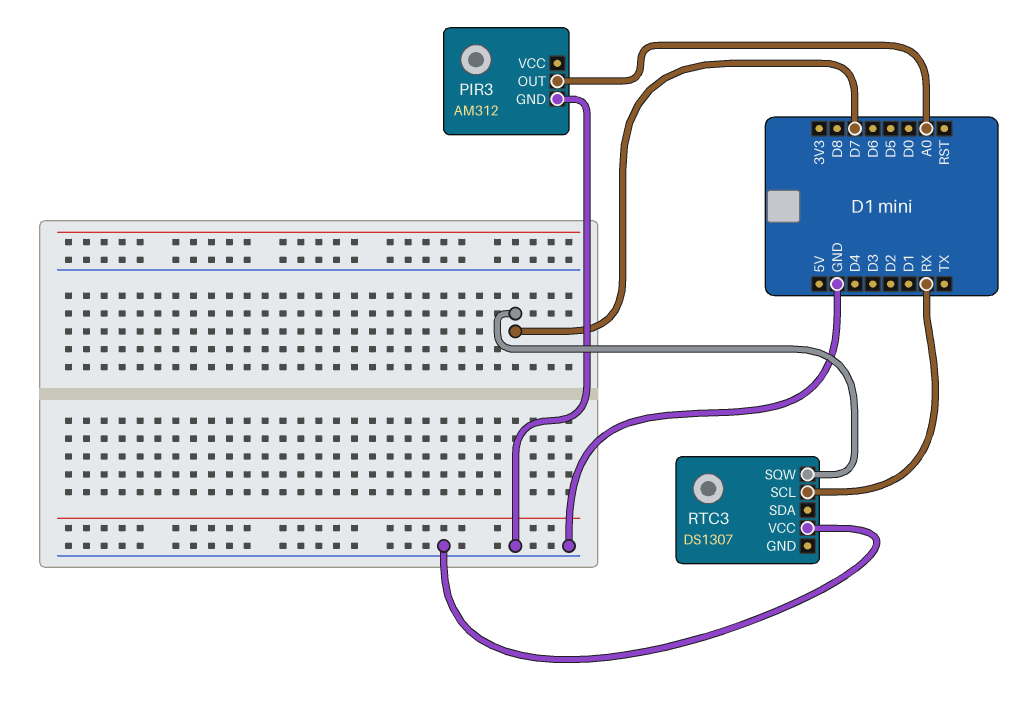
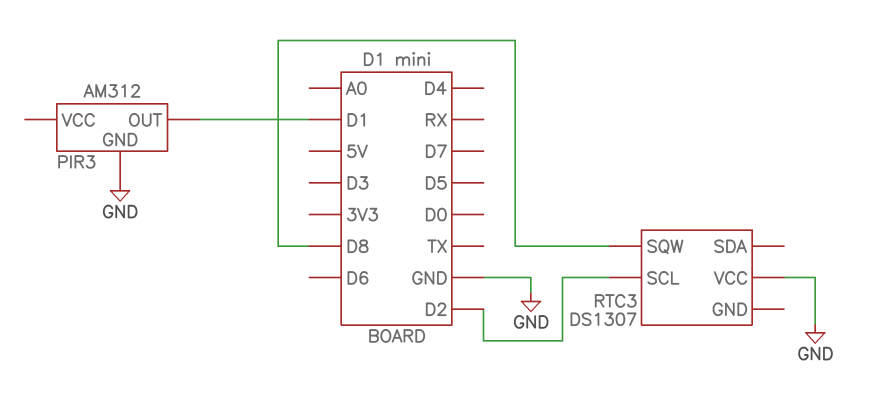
PIR3 pin OUT: A0 -> D1
RTC3 pin SCL: RX -> D2
RTC3 pin SQW: D7 -> D8

